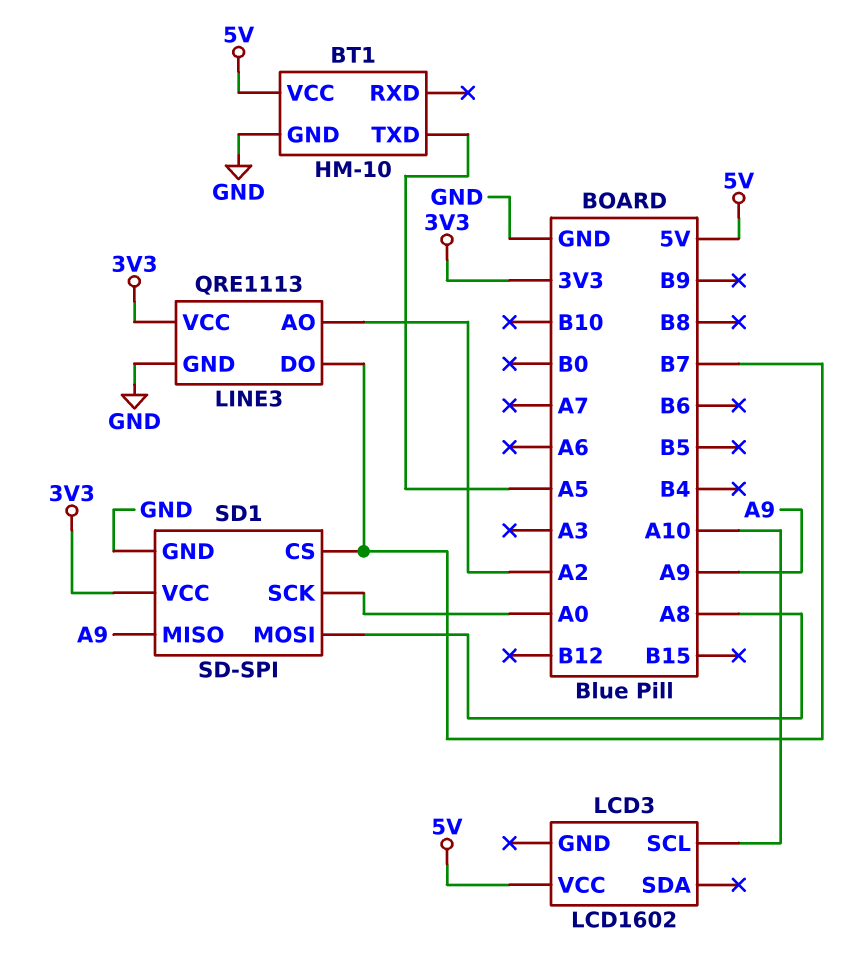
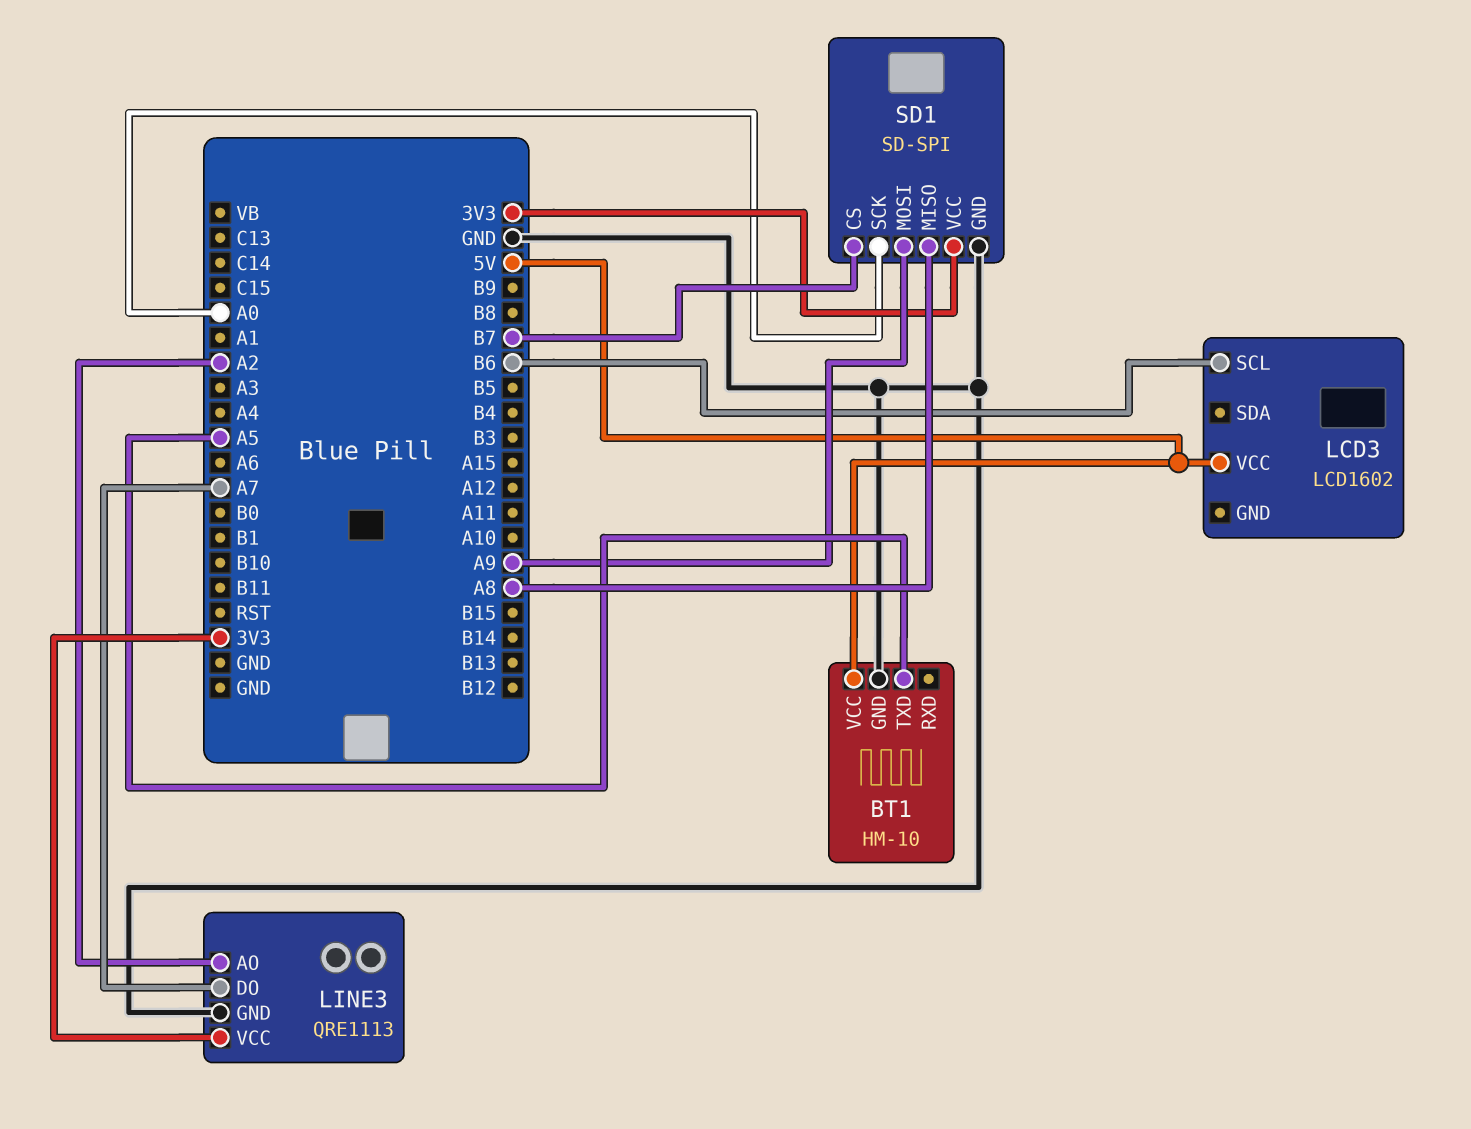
LCD3 pin SCL: A10 -> B6
LINE3 pin DO: B7 -> A7
SD1 pin MISO: A9 -> A8
SD1 pin MOSI: A8 -> A9

